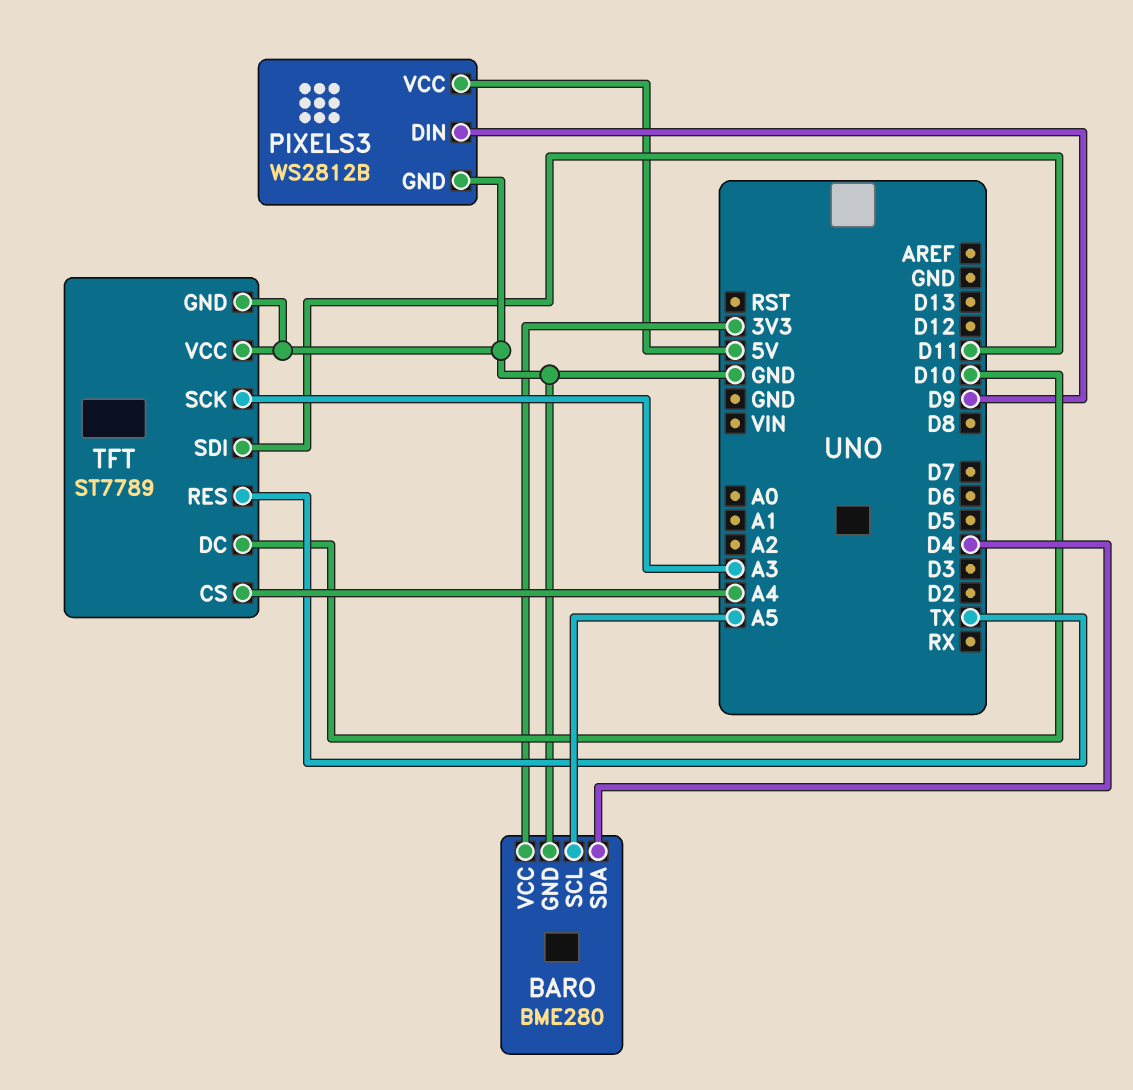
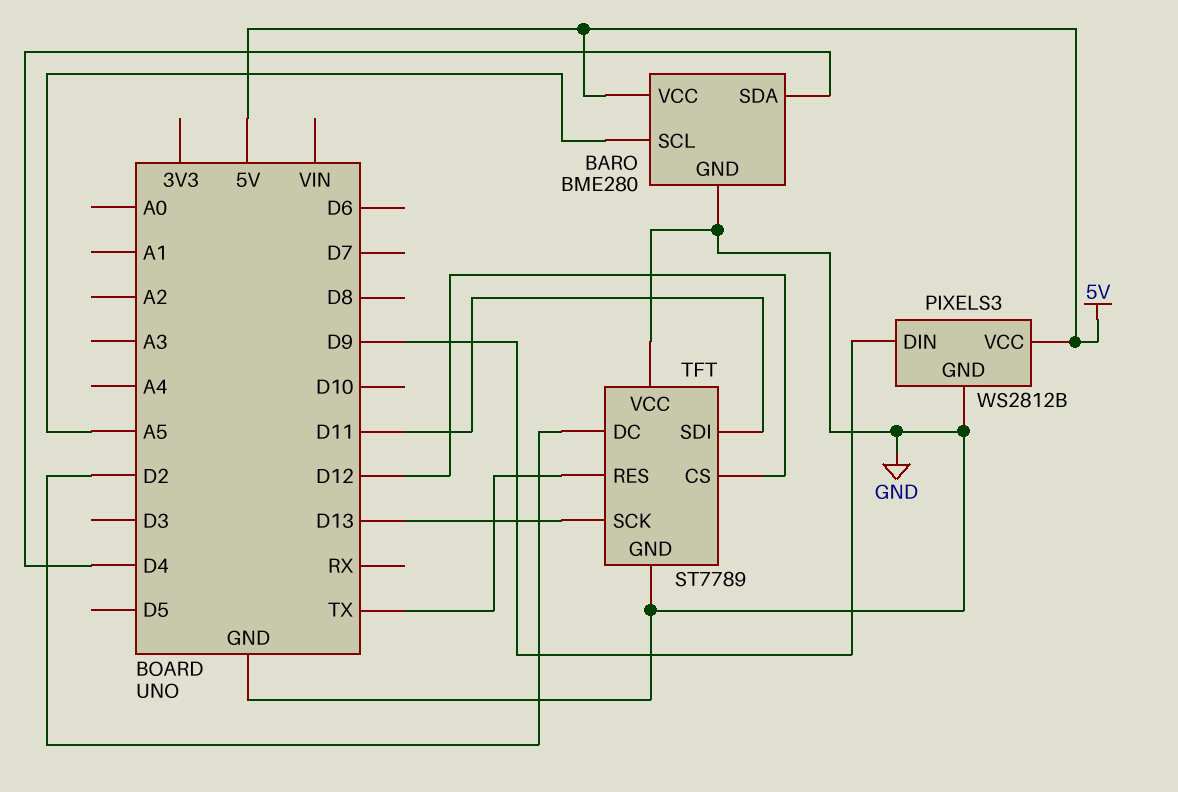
BARO pin VCC: 3V3 -> 5V
TFT pin CS: A4 -> D12
TFT pin DC: D10 -> D2
TFT pin SCK: A3 -> D13

